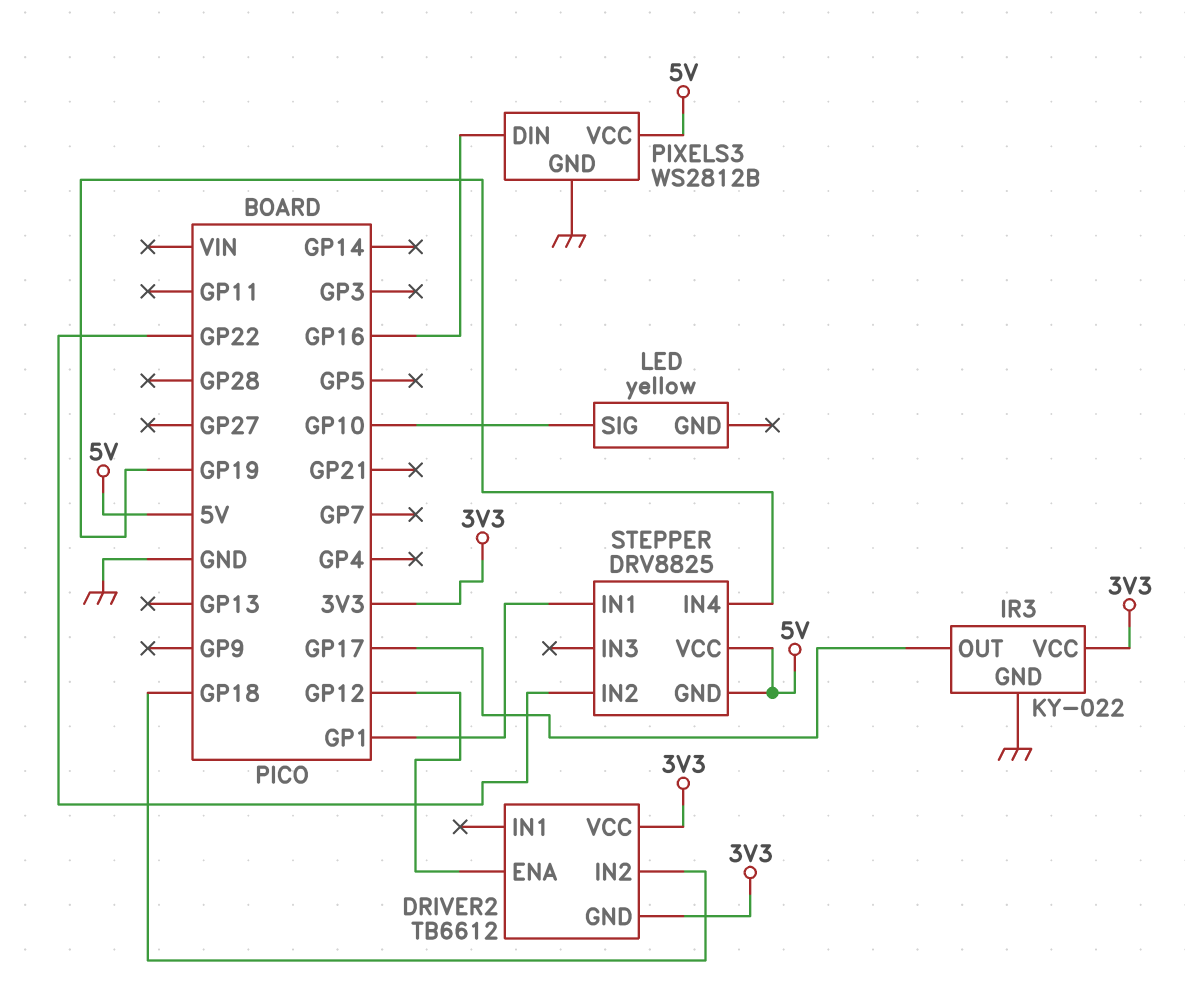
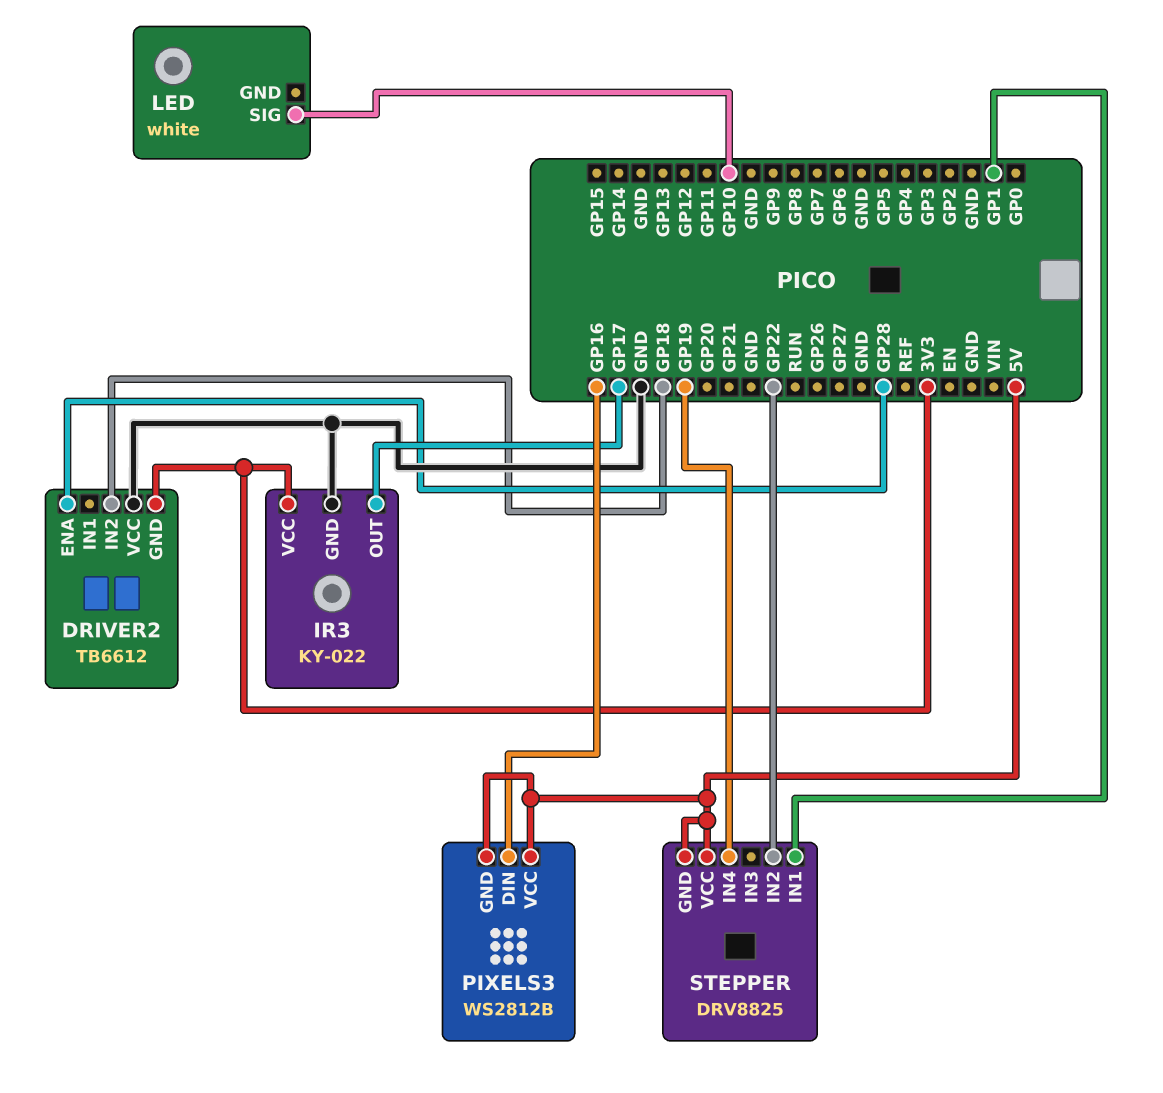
DRIVER2 pin ENA: GP12 -> GP28
DRIVER2 pin VCC: 3V3 -> GND
LED: yellow -> white
PIXELS3 pin GND: GND -> 5V

